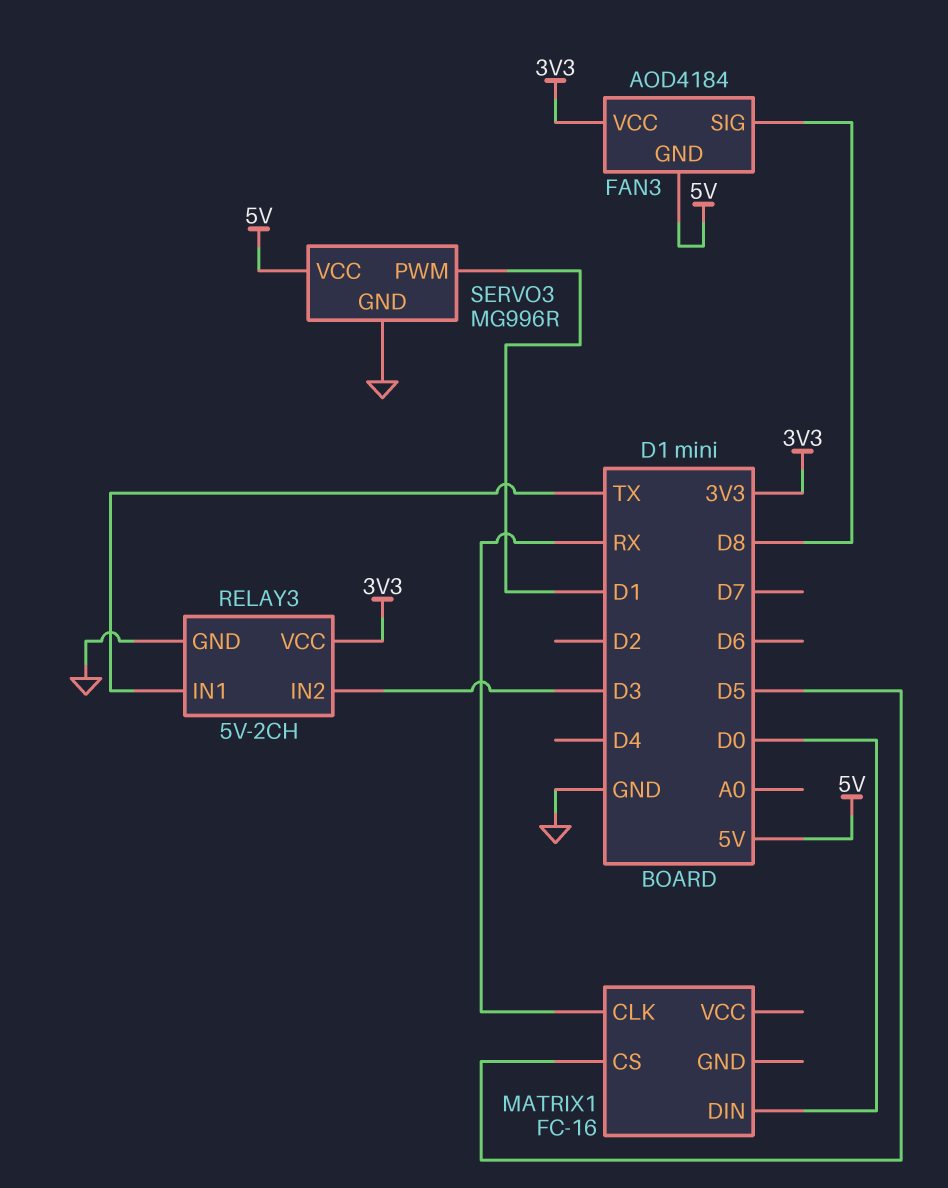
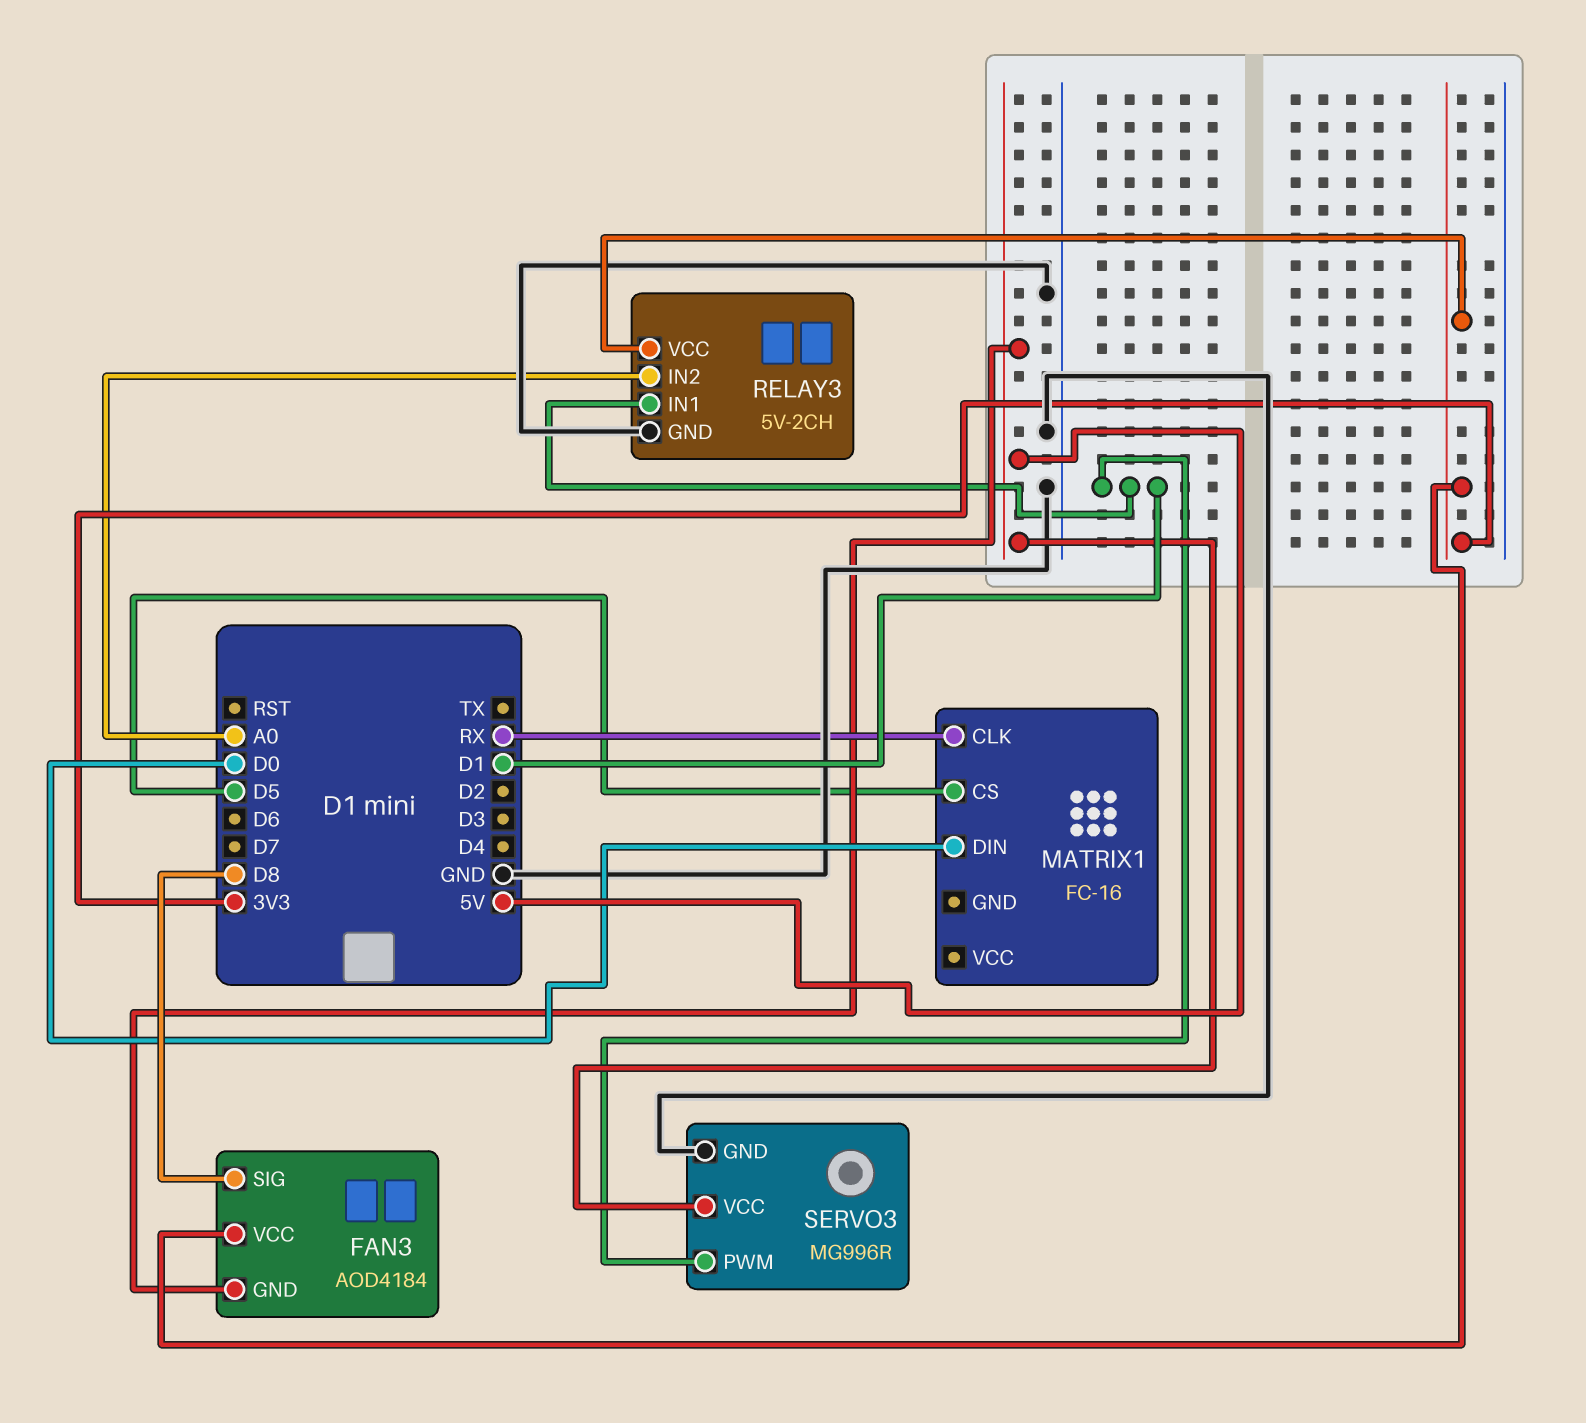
RELAY3 pin IN1: TX -> D1
RELAY3 pin IN2: D3 -> A0

